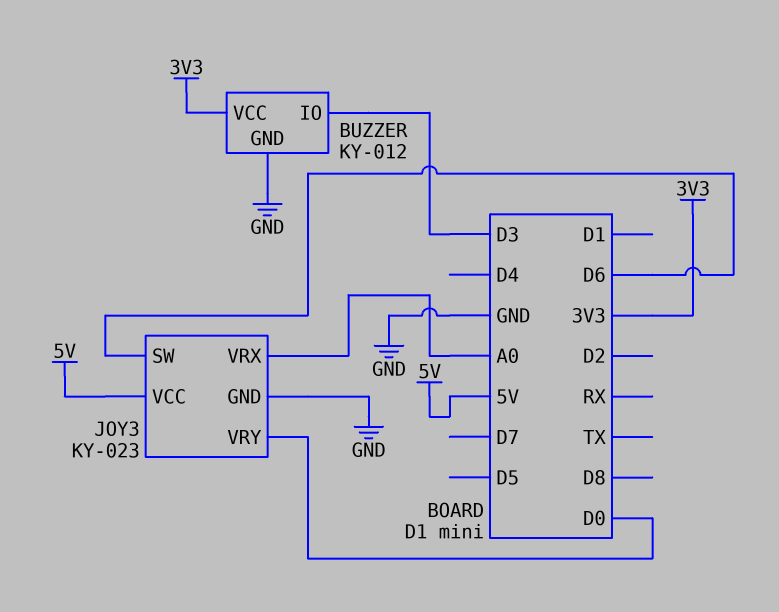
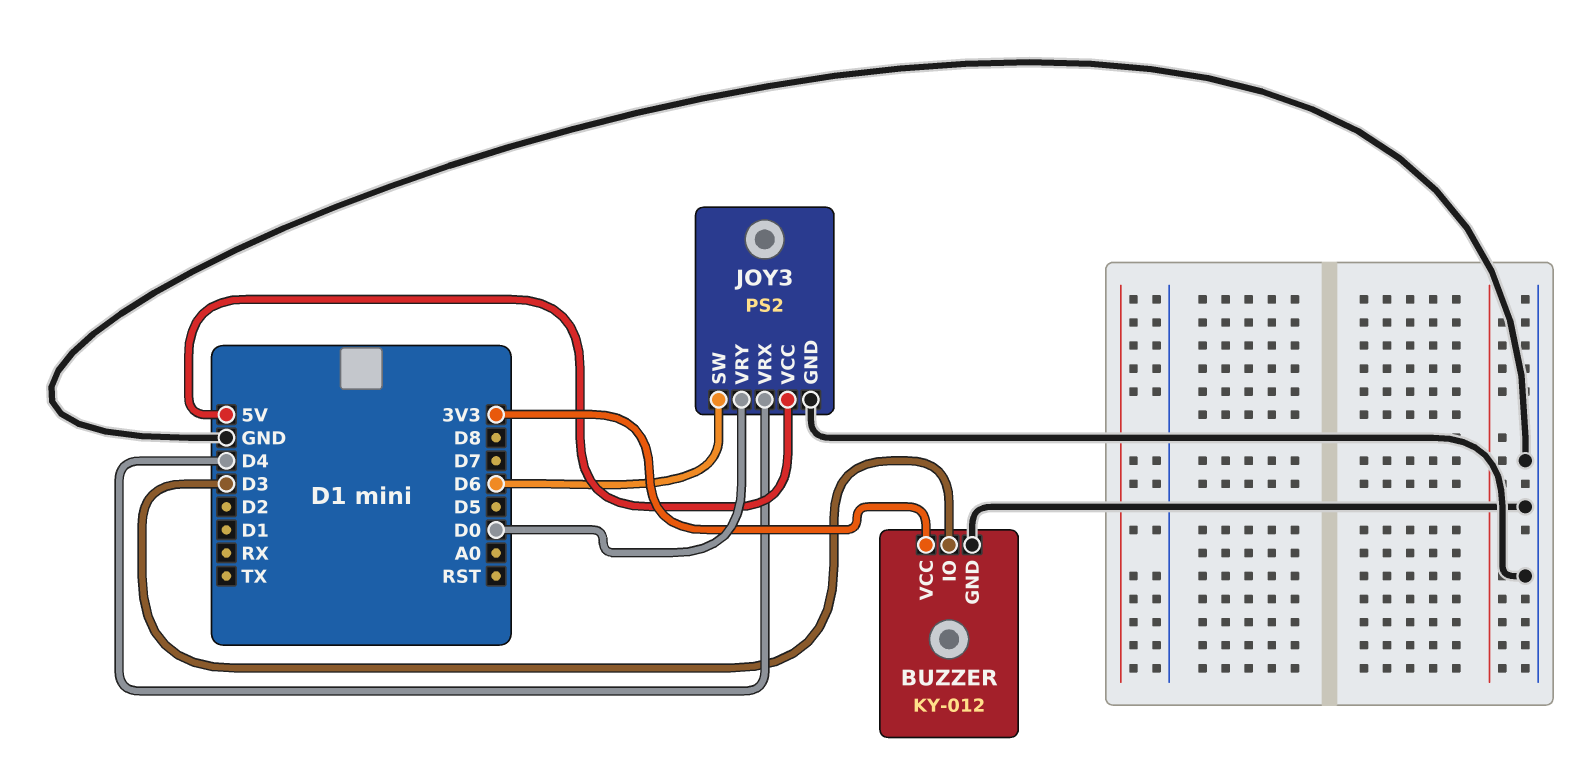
JOY3: KY-023 -> PS2
JOY3 pin VRX: A0 -> D4

